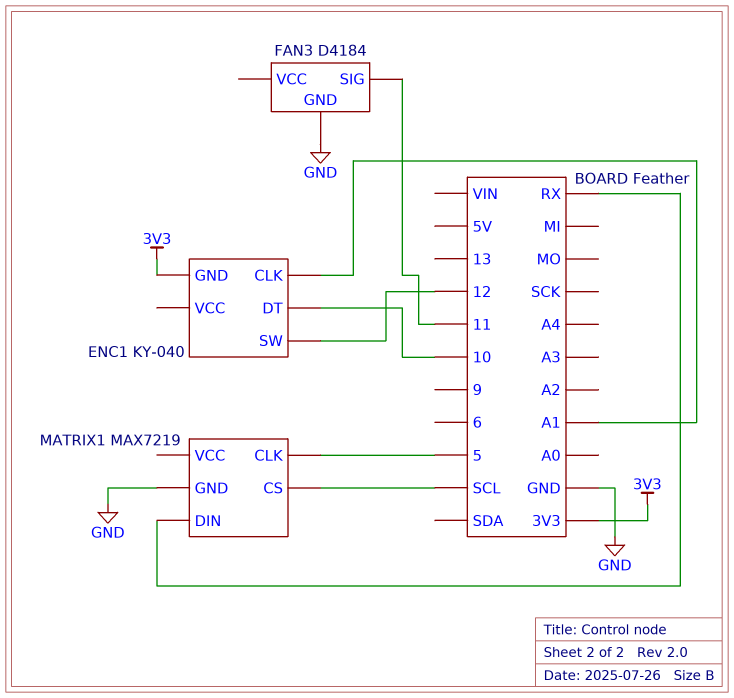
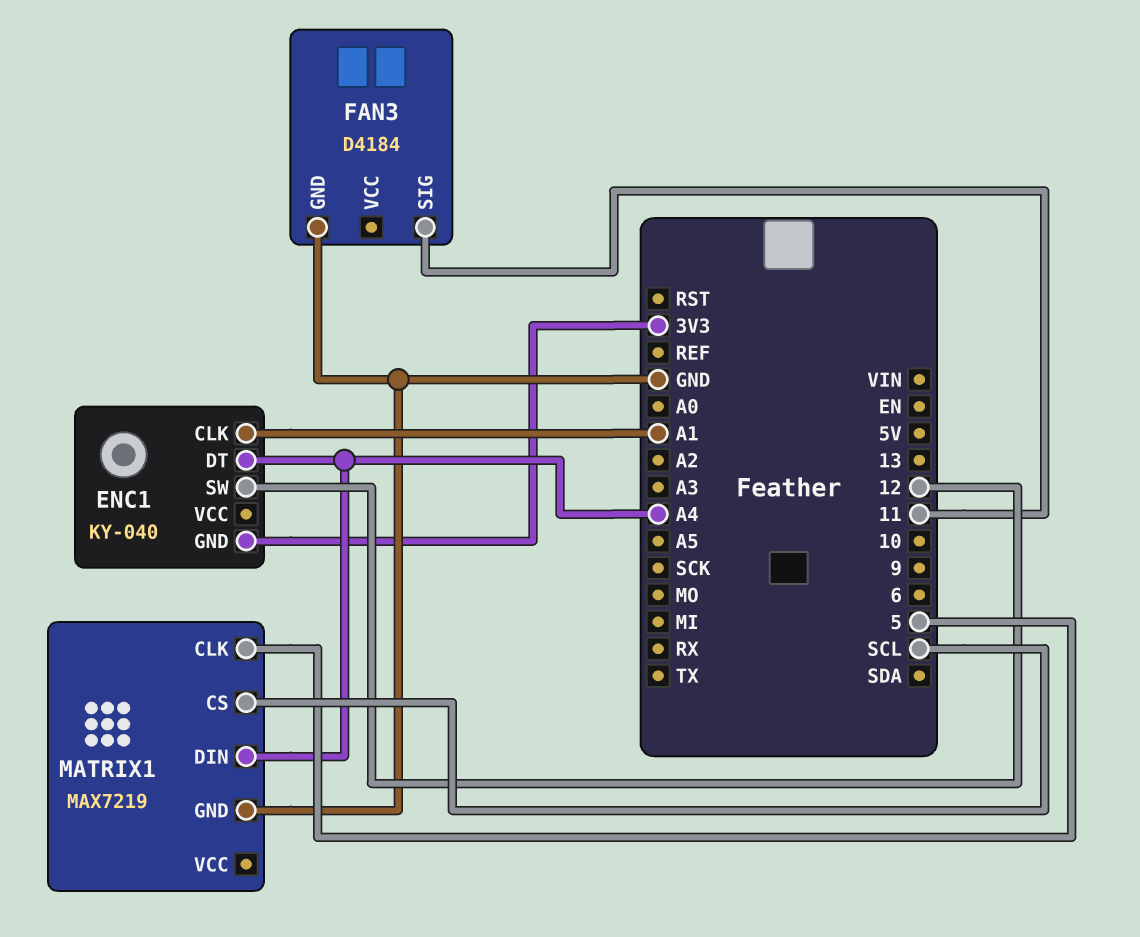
ENC1 pin DT: 10 -> A4
MATRIX1 pin DIN: RX -> A4

